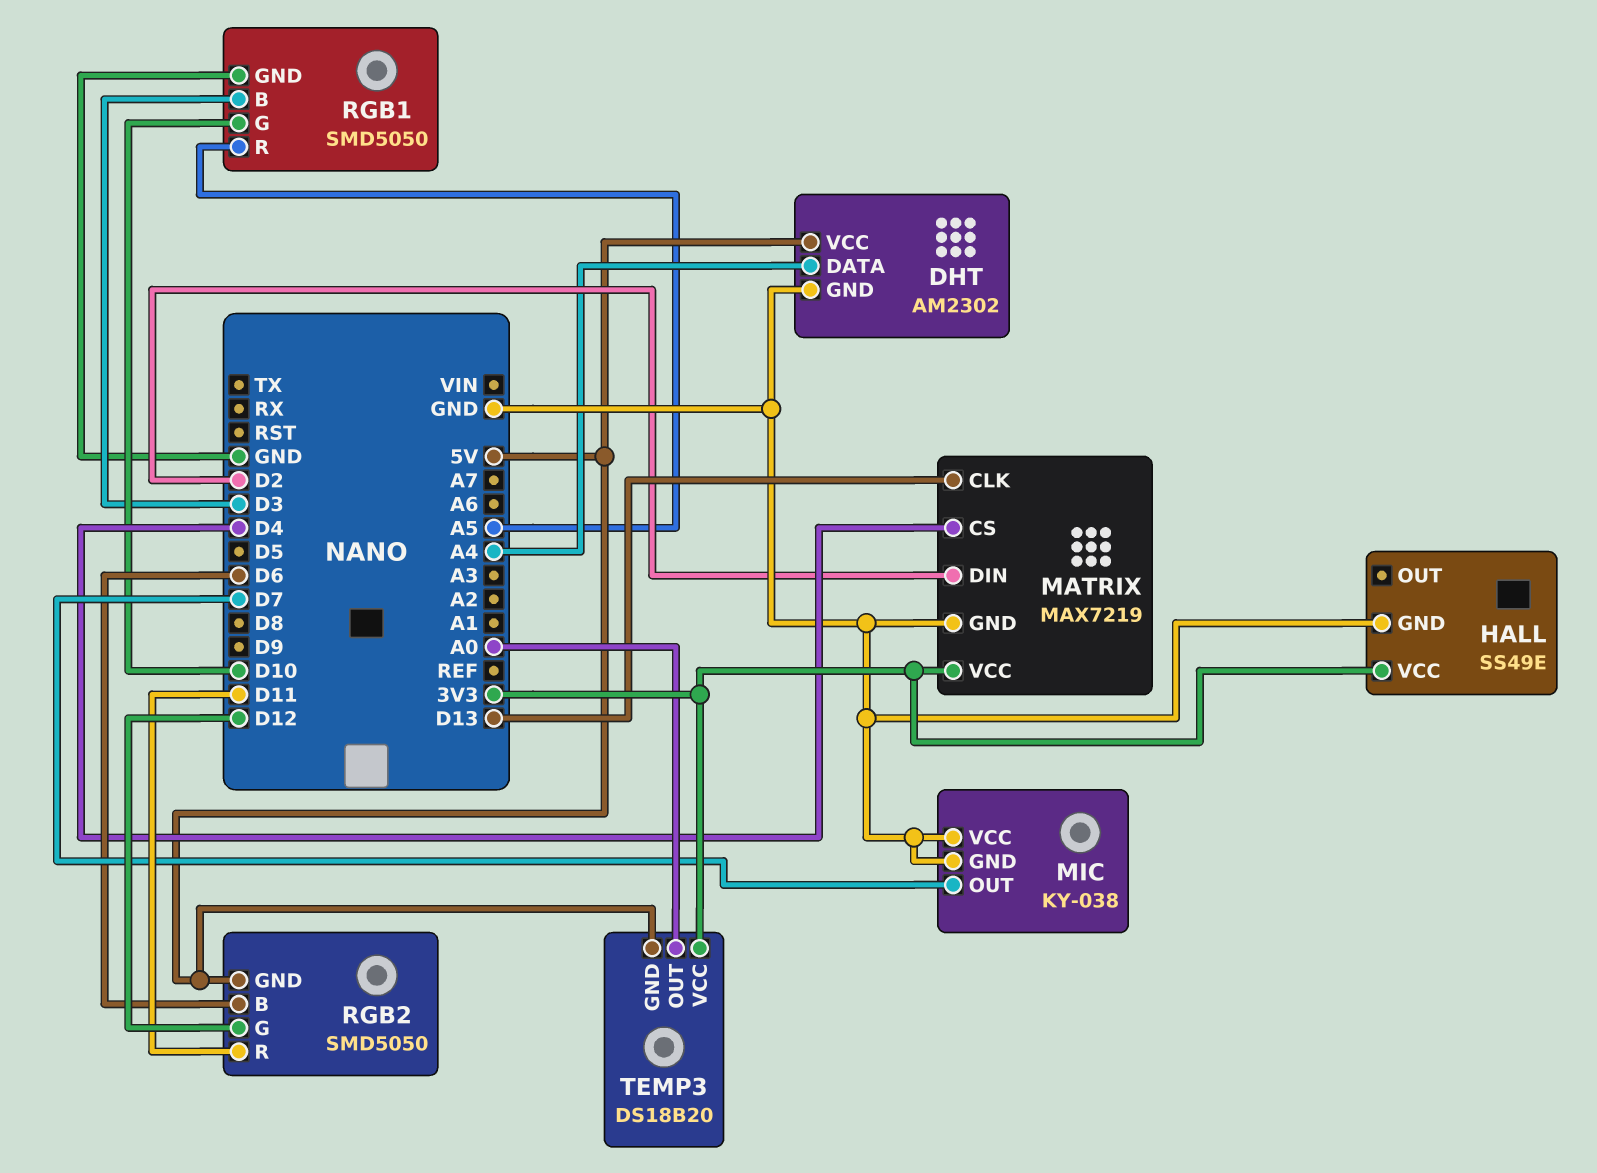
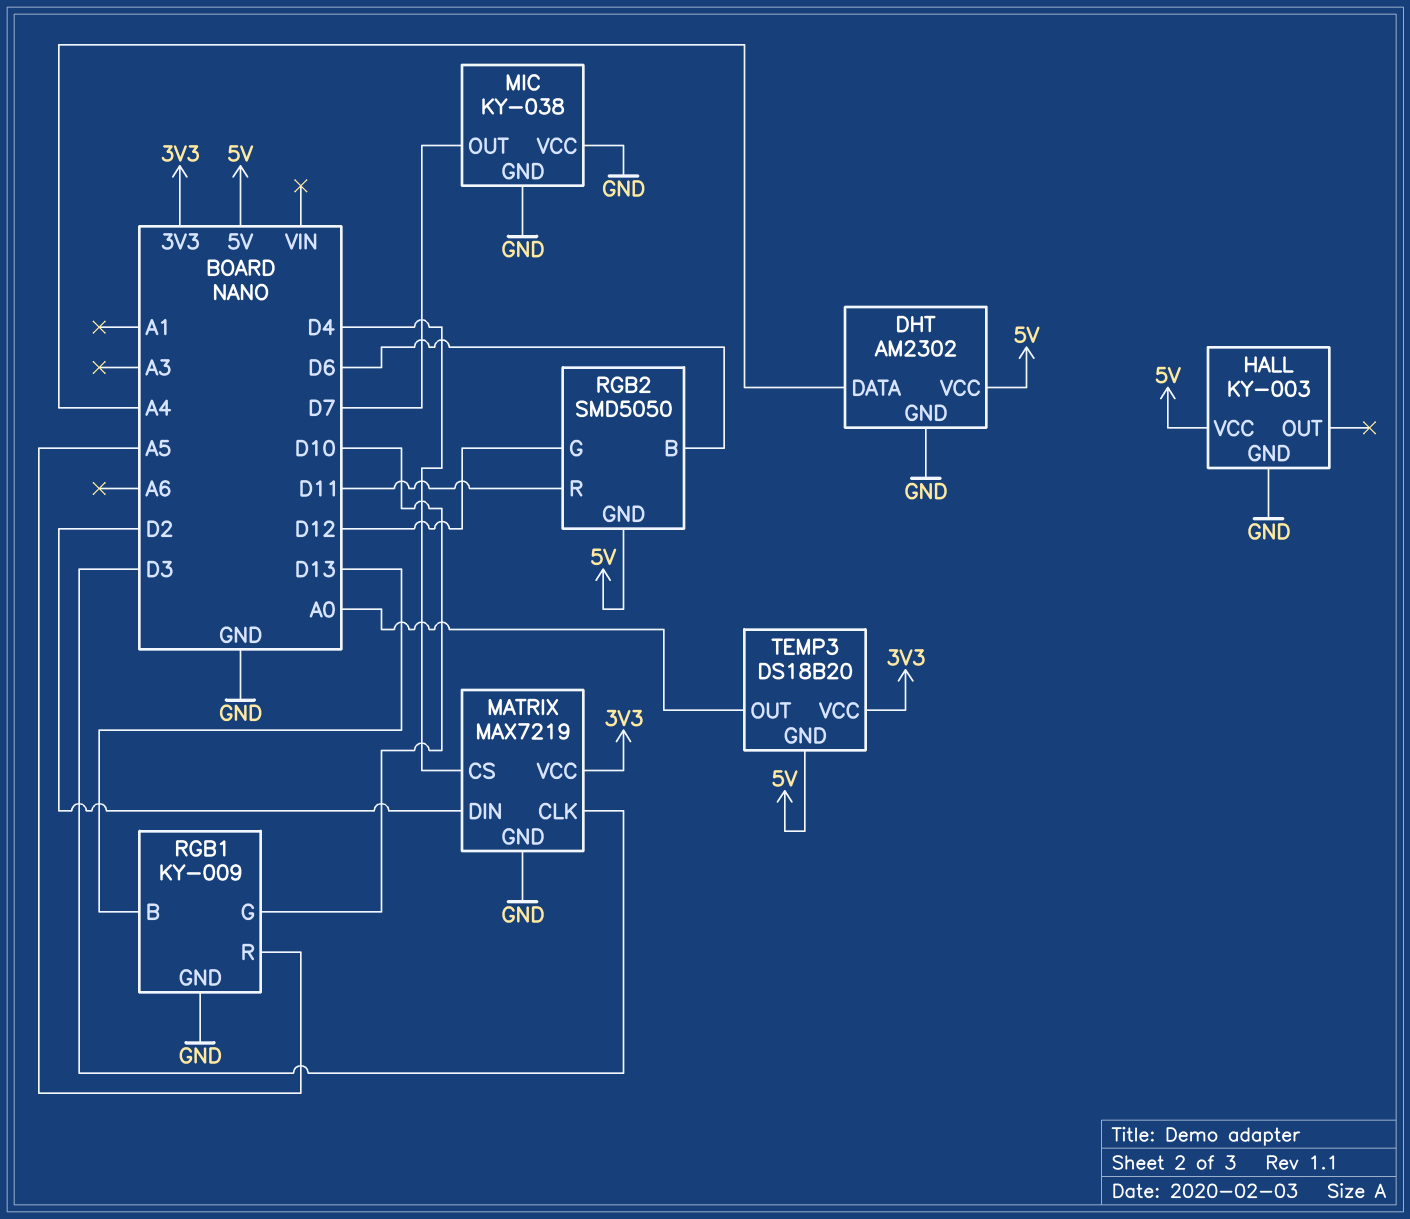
HALL: SS49E -> KY-003
HALL pin VCC: 3V3 -> 5V
MATRIX pin CLK: D13 -> D3
RGB1: SMD5050 -> KY-009
RGB1 pin B: D3 -> D13

